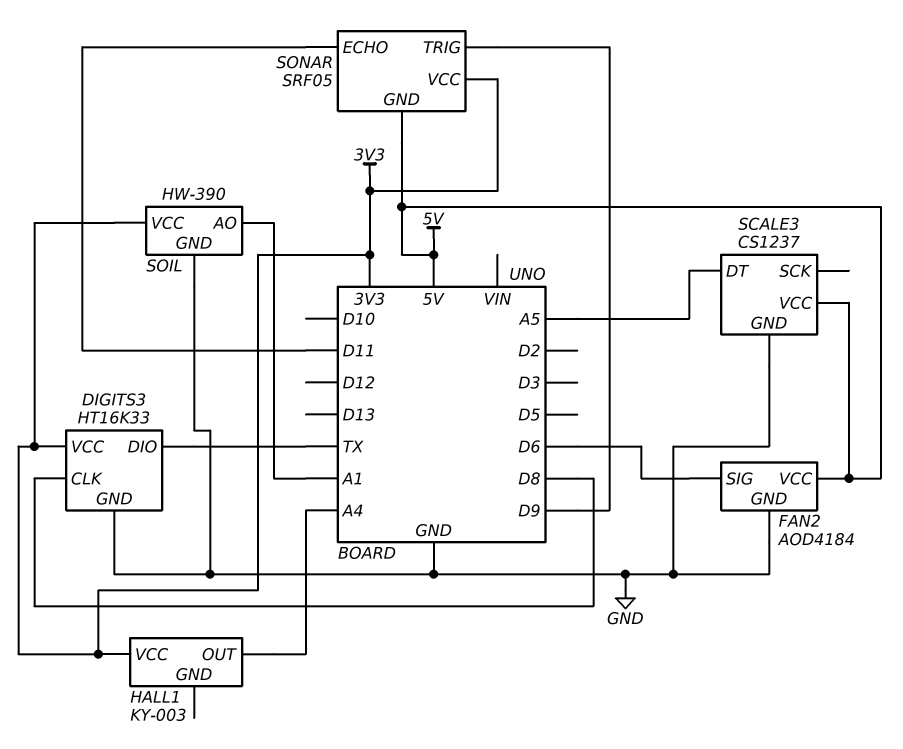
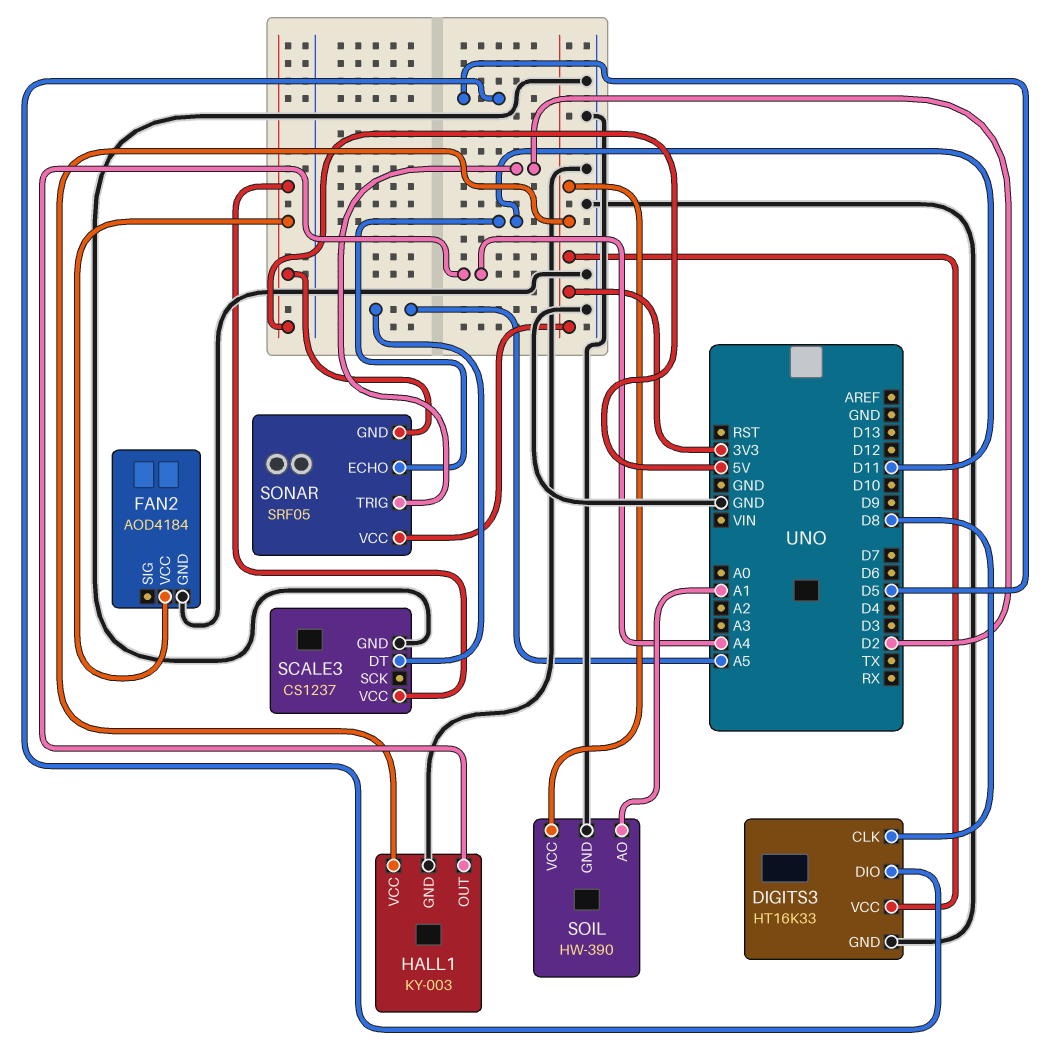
DIGITS3 pin DIO: TX -> D5
FAN2 pin SIG: D6 -> none
HALL1 pin GND: none -> GND
SONAR pin TRIG: D9 -> D2

